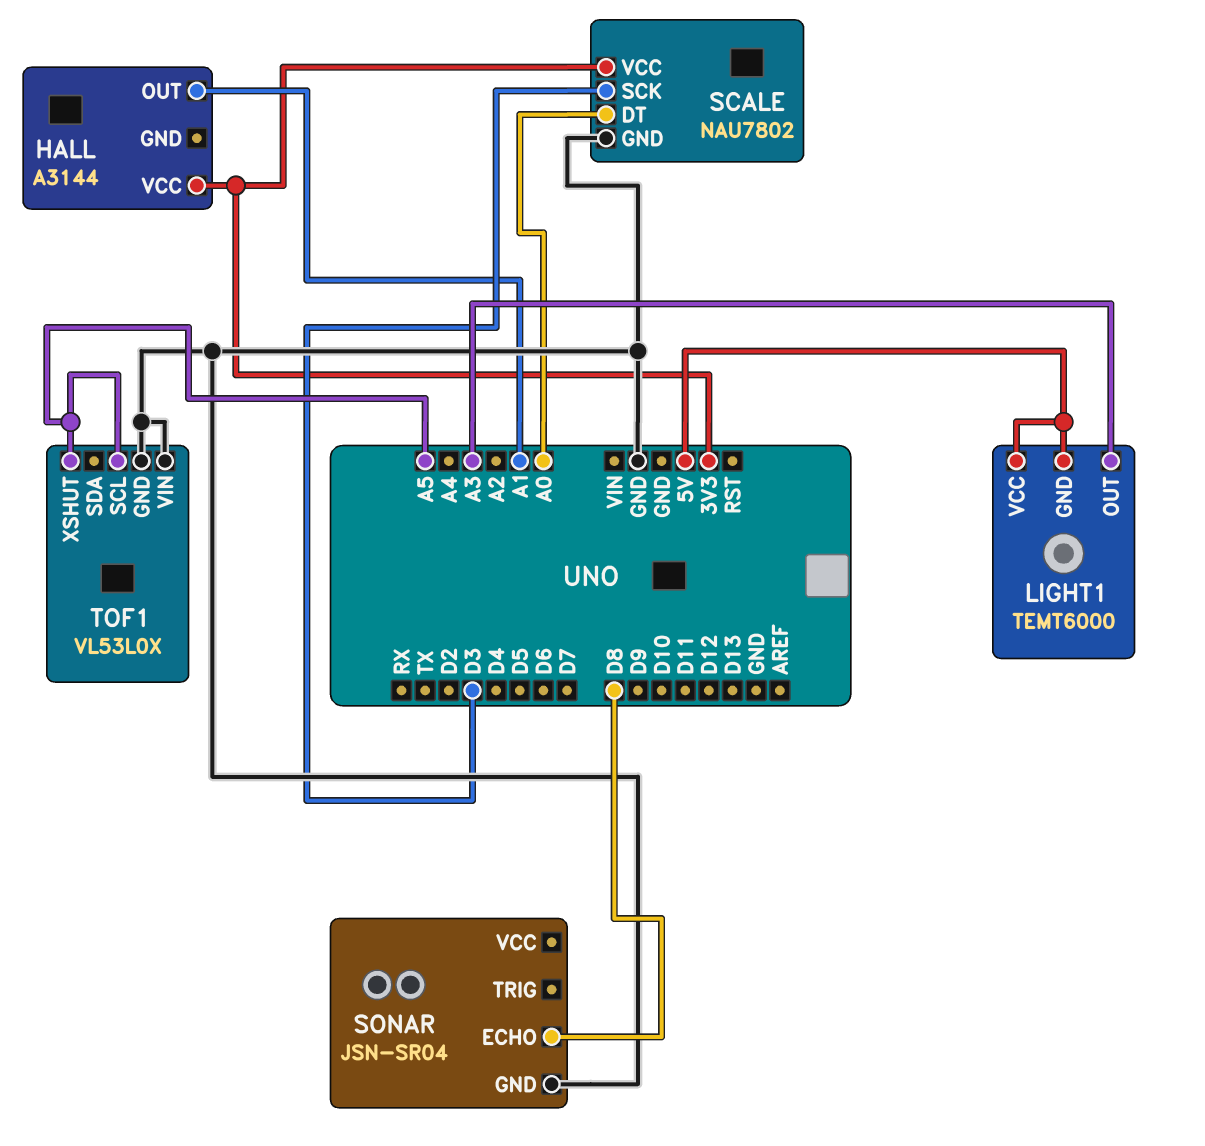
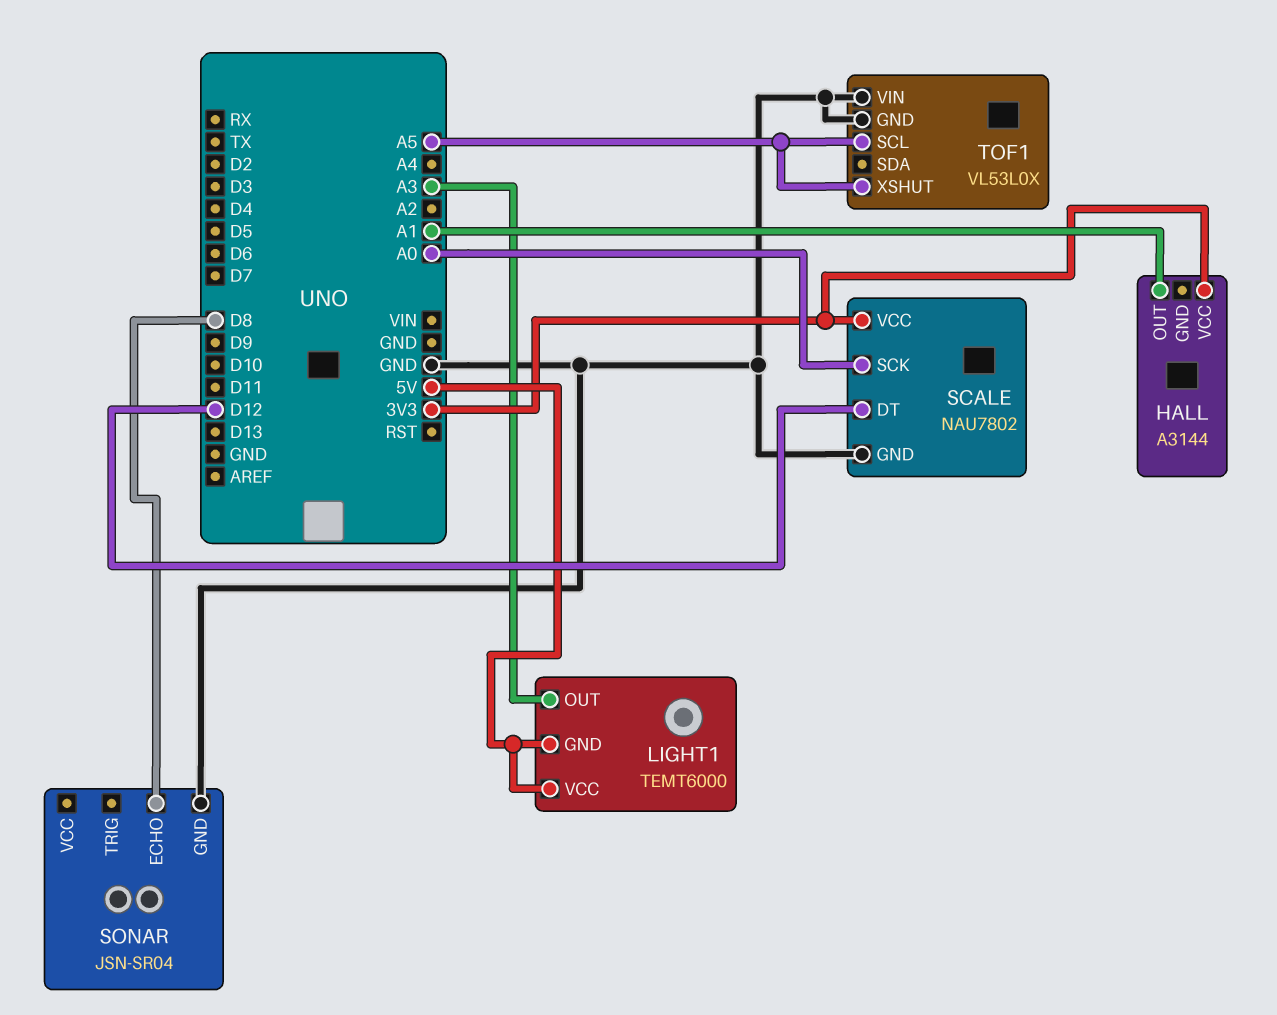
SCALE pin DT: A0 -> D12
SCALE pin SCK: D3 -> A0

